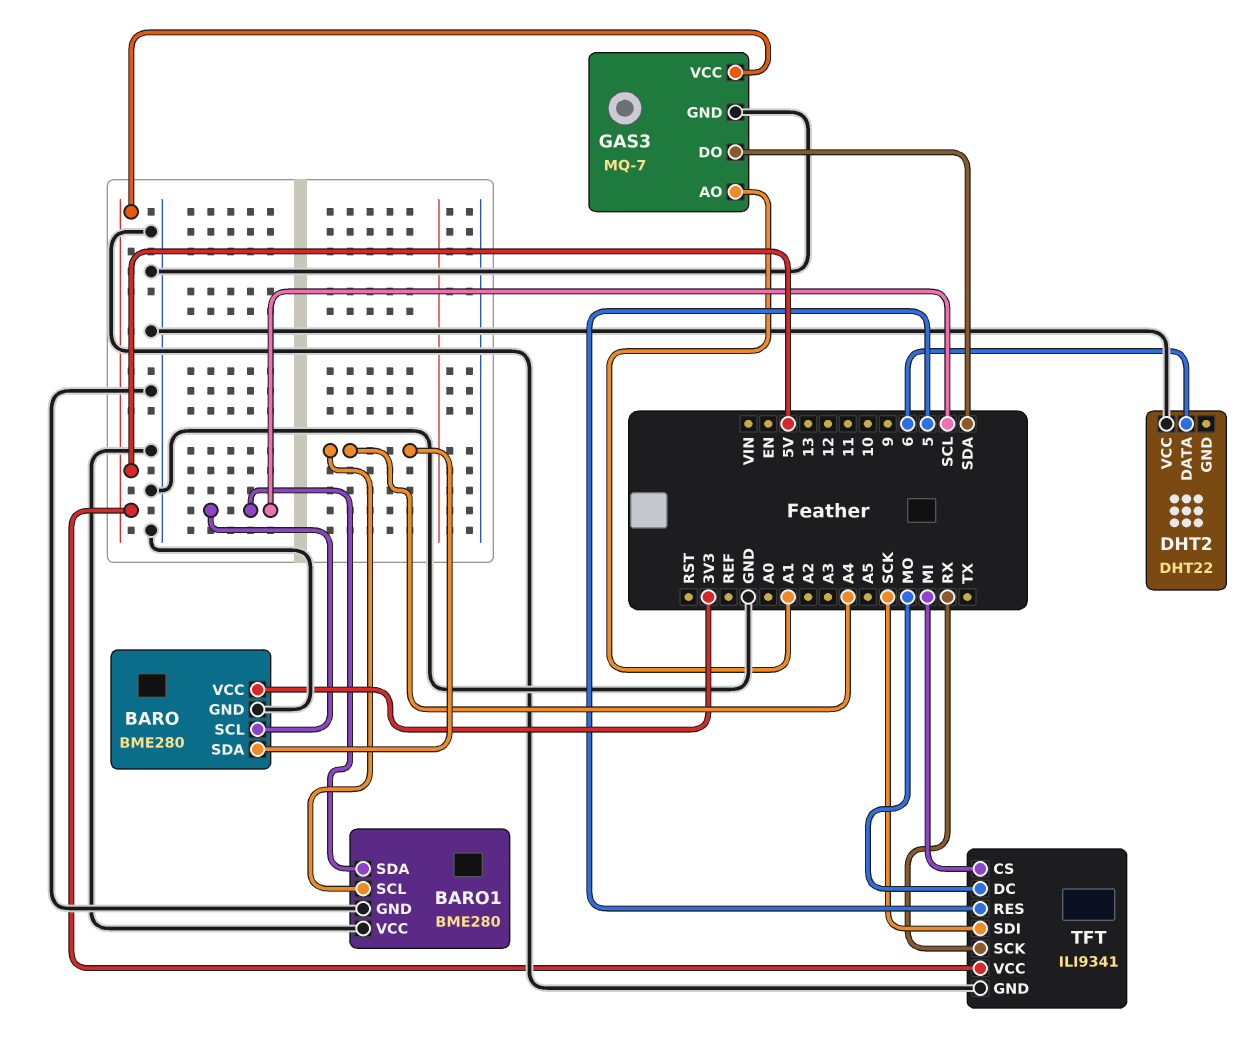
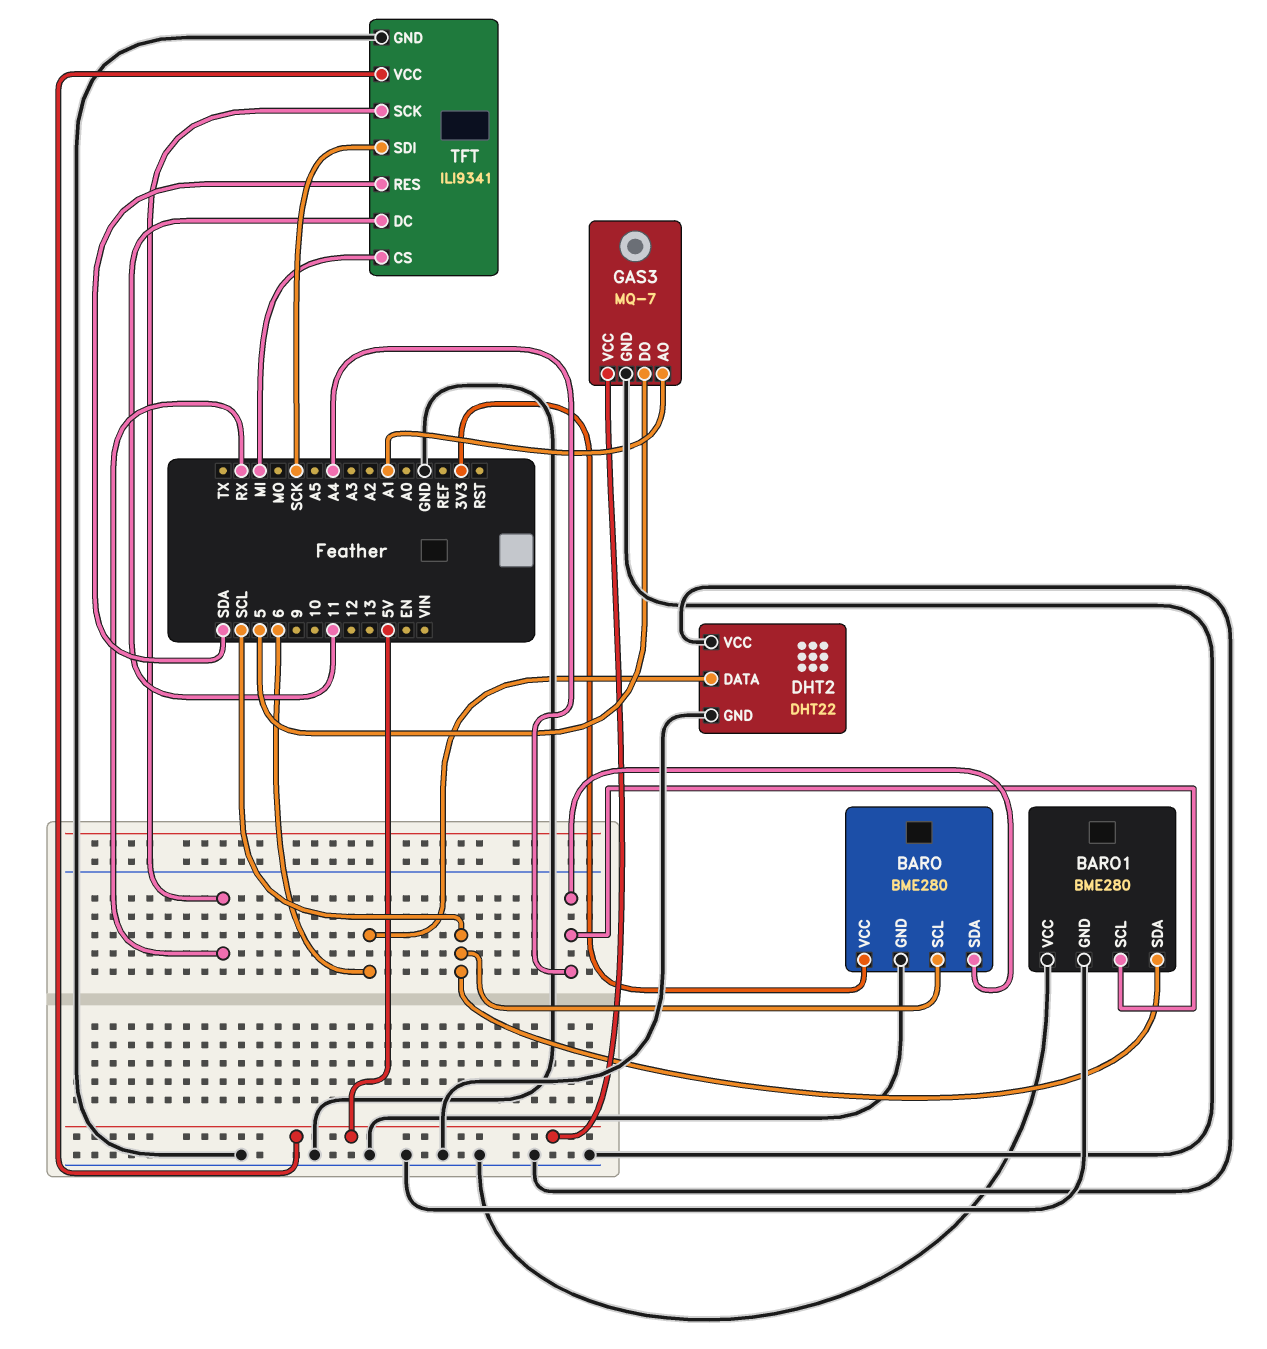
DHT2 pin GND: none -> GND
GAS3 pin DO: SDA -> 5
TFT pin DC: MO -> 11
TFT pin RES: 5 -> SDA

